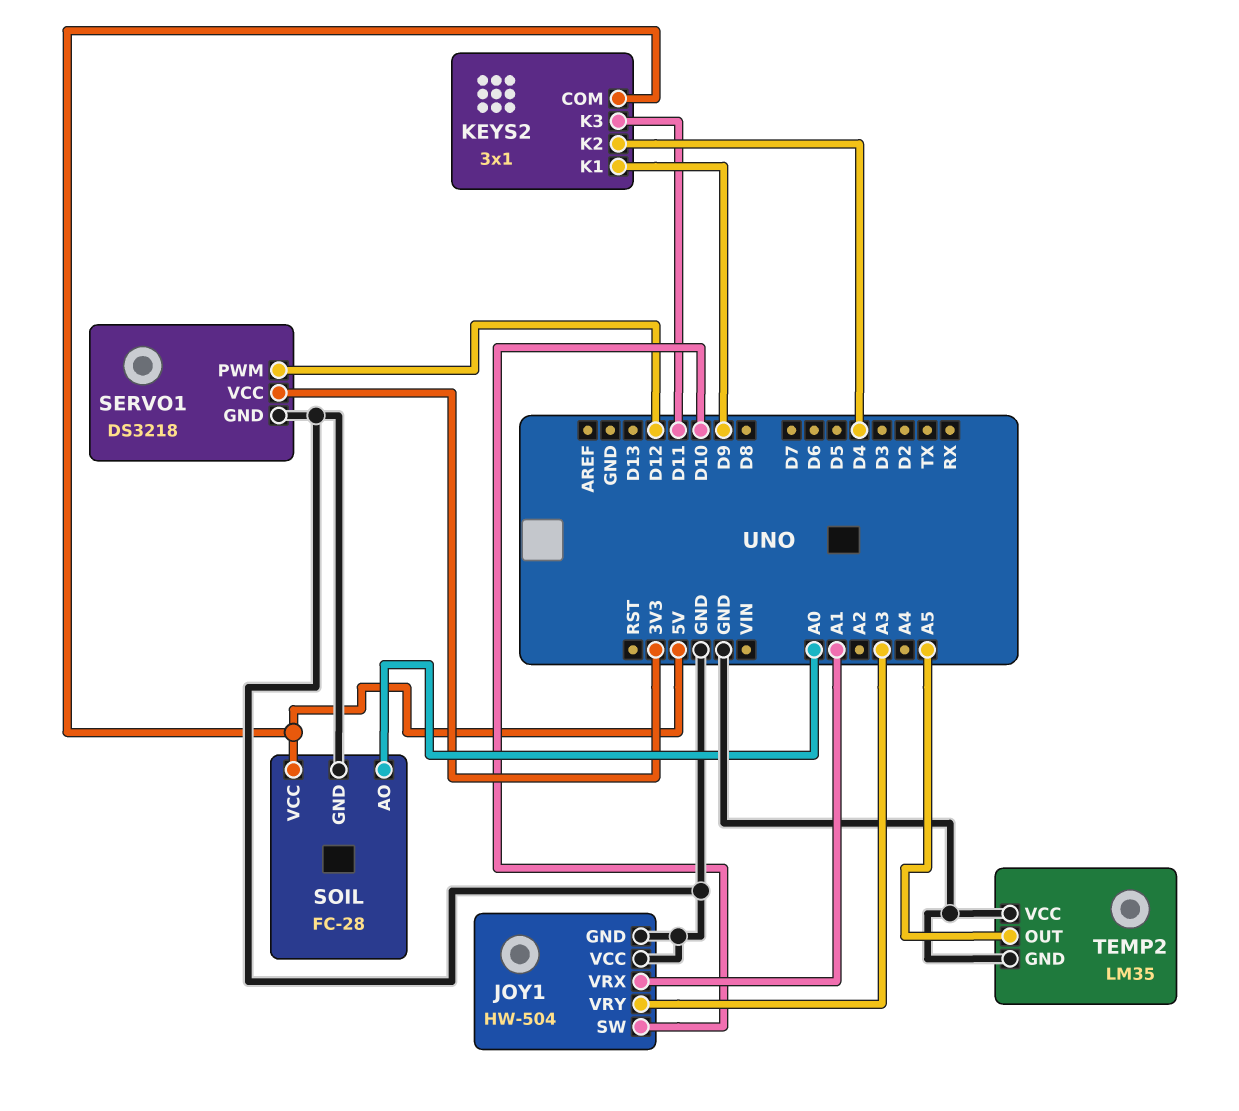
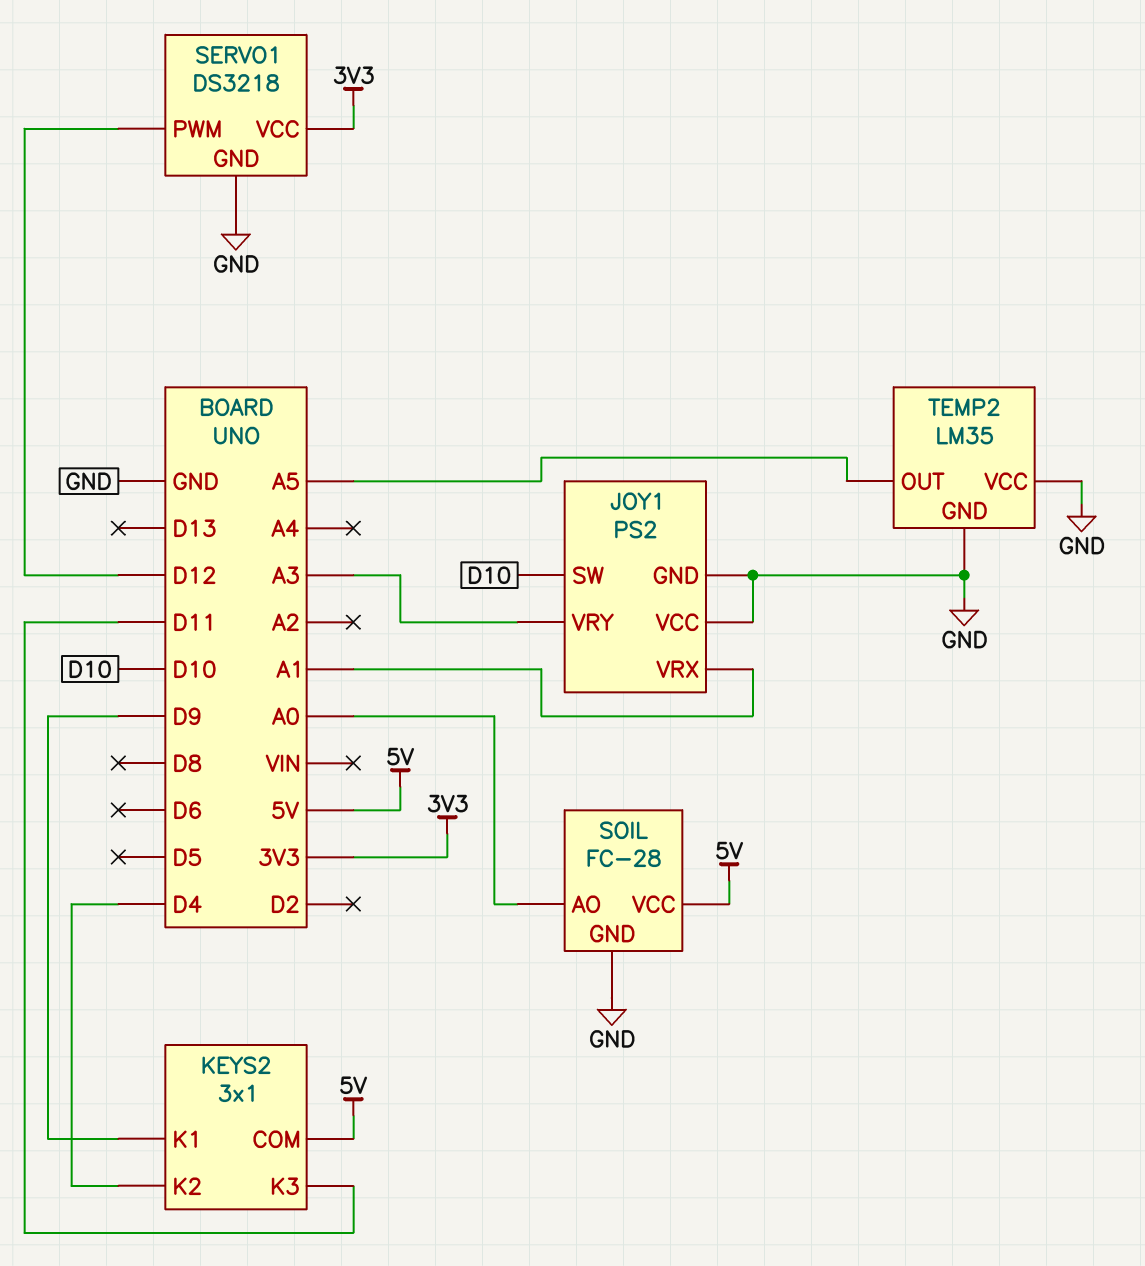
JOY1: HW-504 -> PS2

